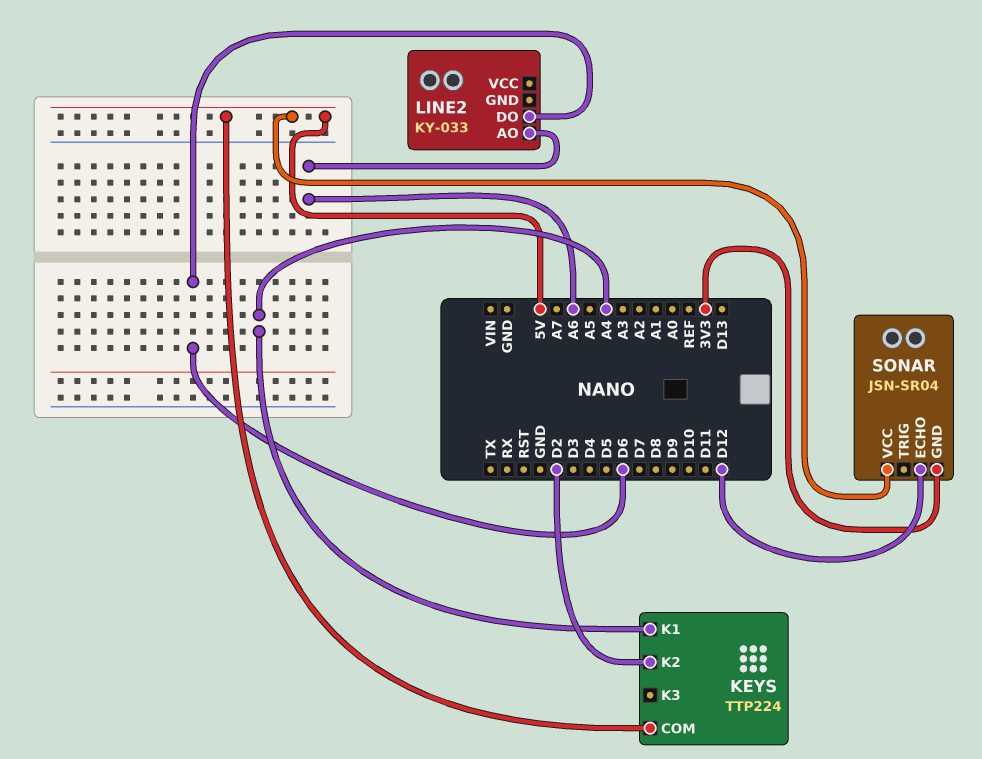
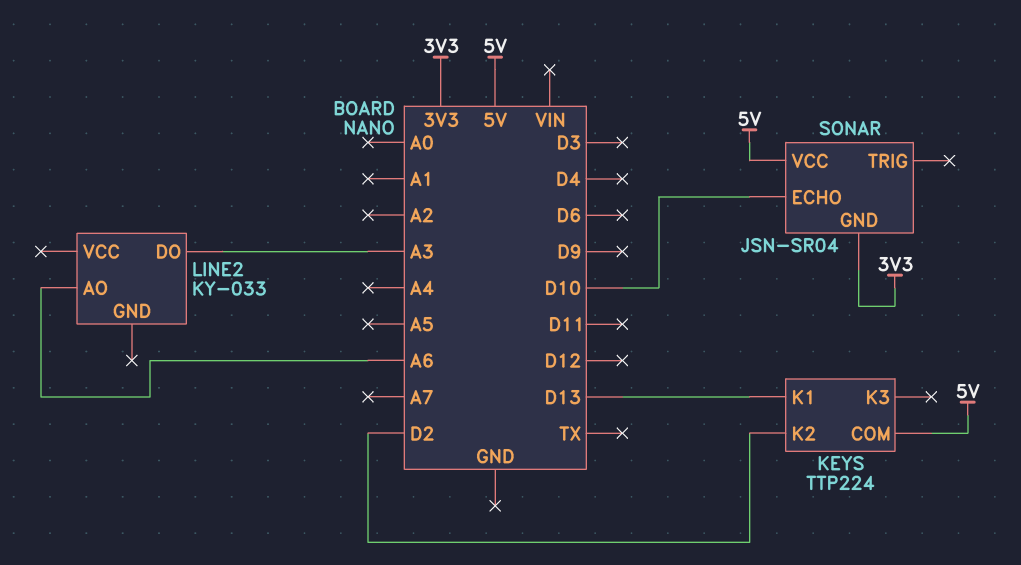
KEYS pin K1: A4 -> D13
LINE2 pin DO: D6 -> A3
SONAR pin ECHO: D12 -> D10

